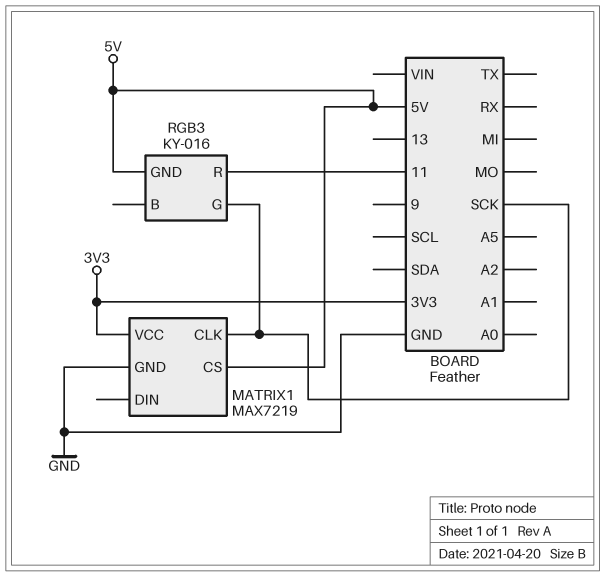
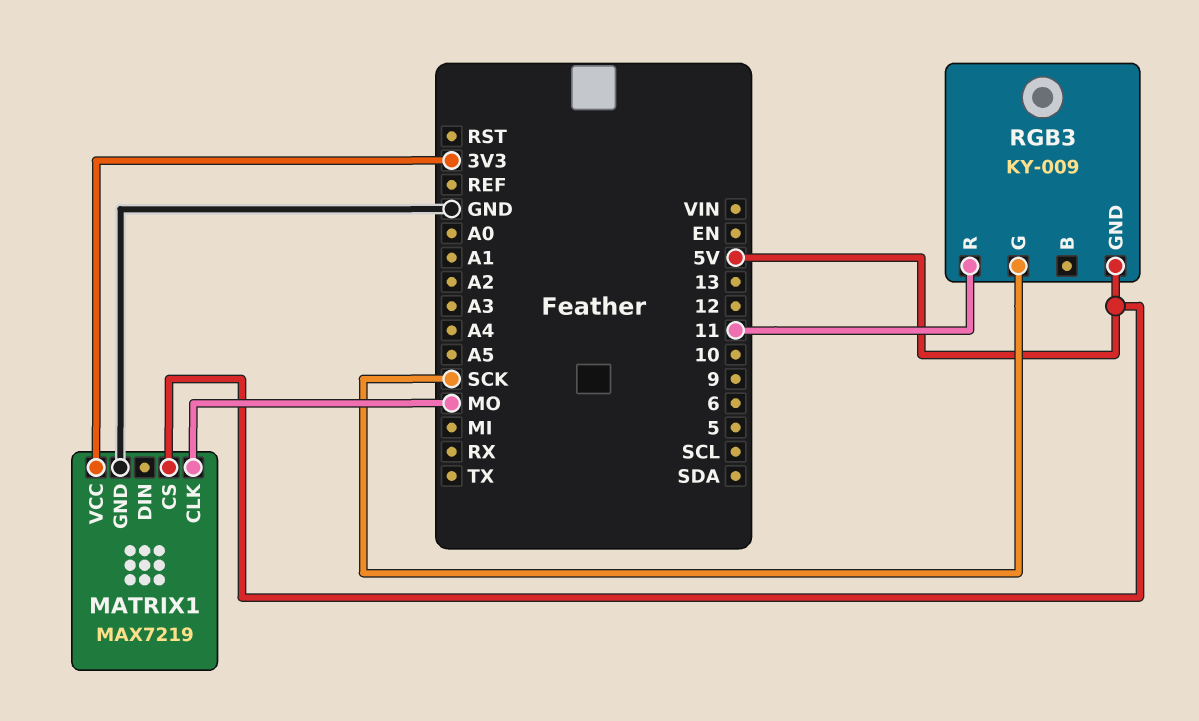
MATRIX1 pin CLK: SCK -> MO
RGB3: KY-016 -> KY-009

